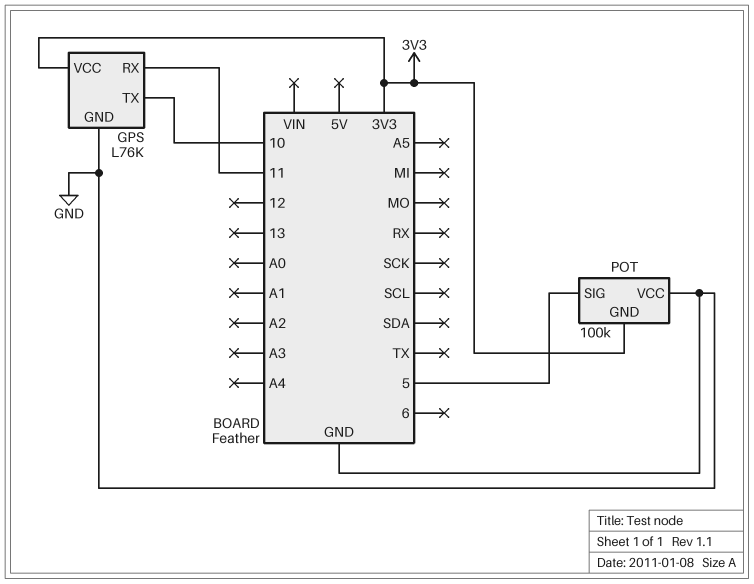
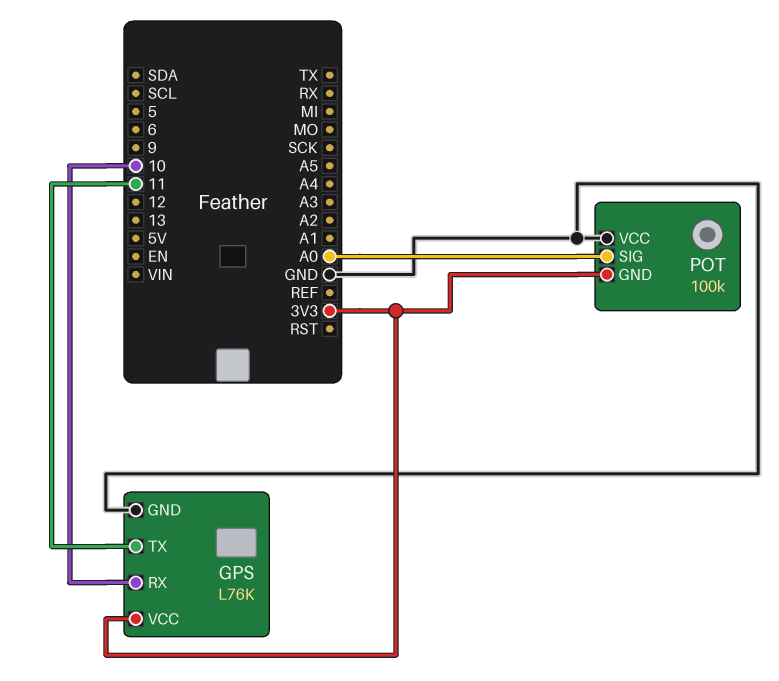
GPS pin RX: 11 -> 10
GPS pin TX: 10 -> 11
POT pin SIG: 5 -> A0

